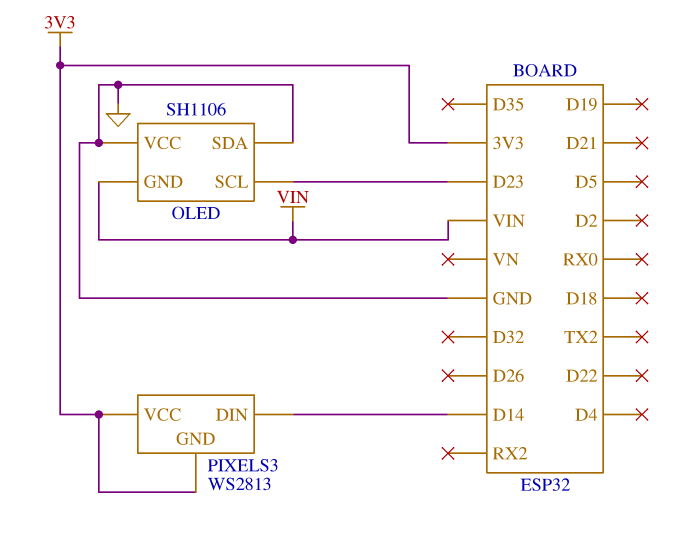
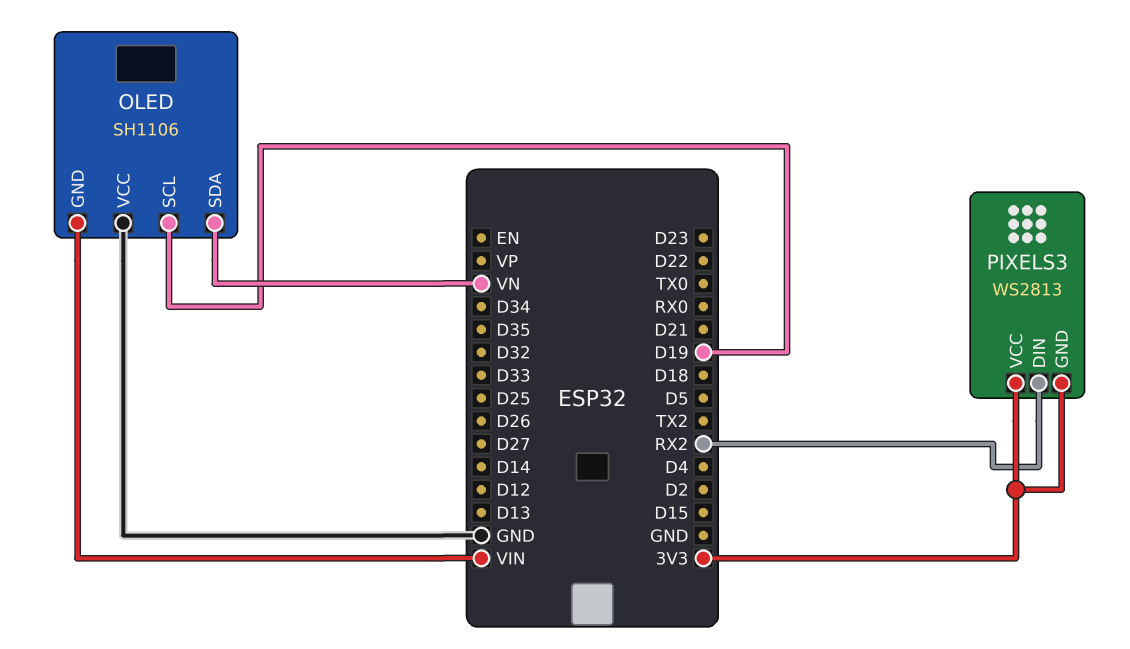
OLED pin SCL: D23 -> D19
OLED pin SDA: GND -> VN
PIXELS3 pin DIN: D14 -> RX2

